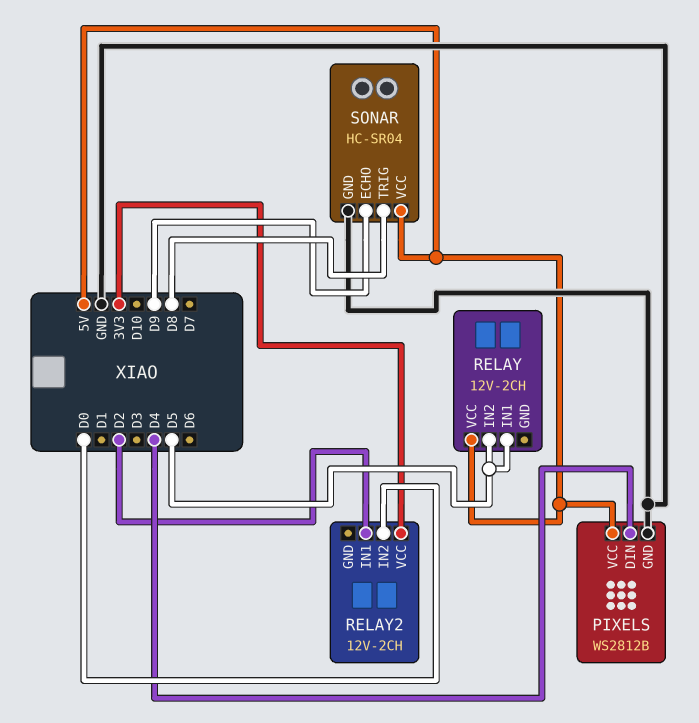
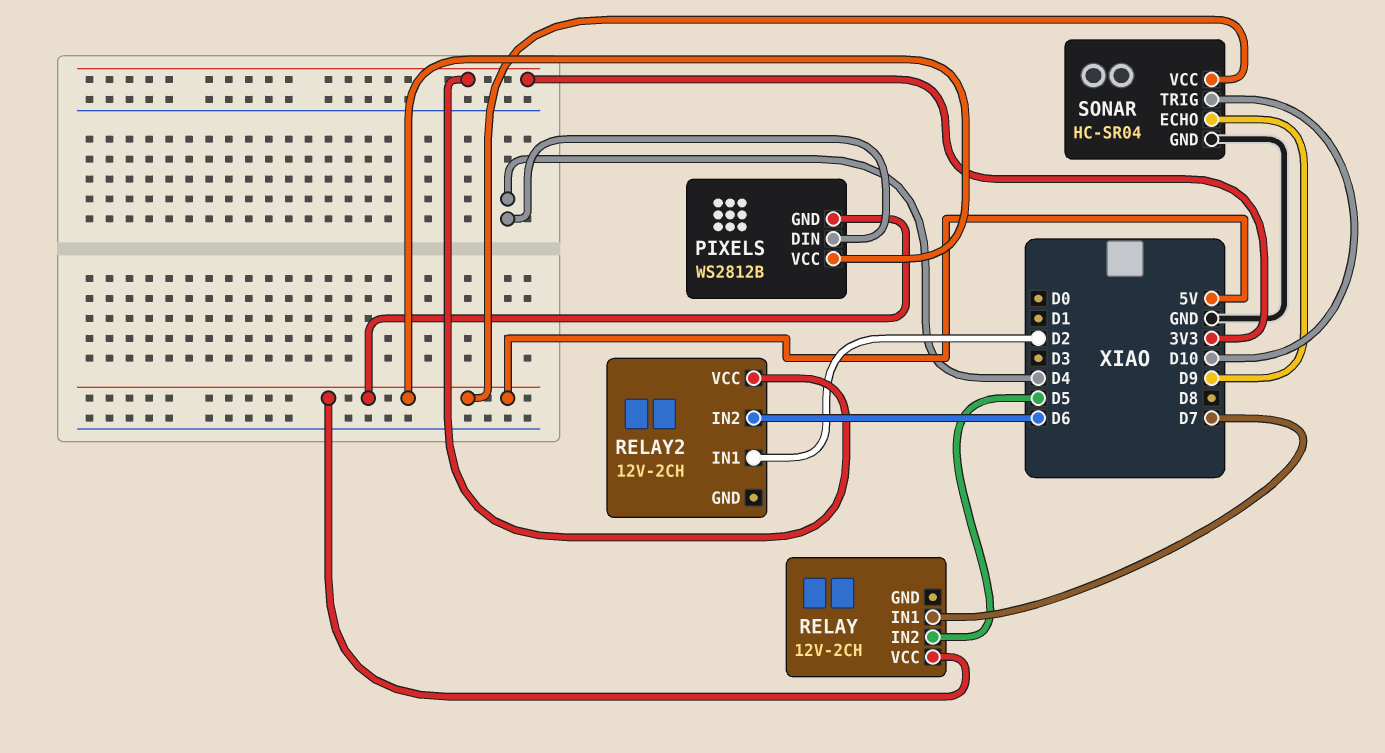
PIXELS pin GND: GND -> 5V
RELAY pin IN1: D5 -> D7
RELAY2 pin IN2: D0 -> D6
SONAR pin TRIG: D8 -> D10

